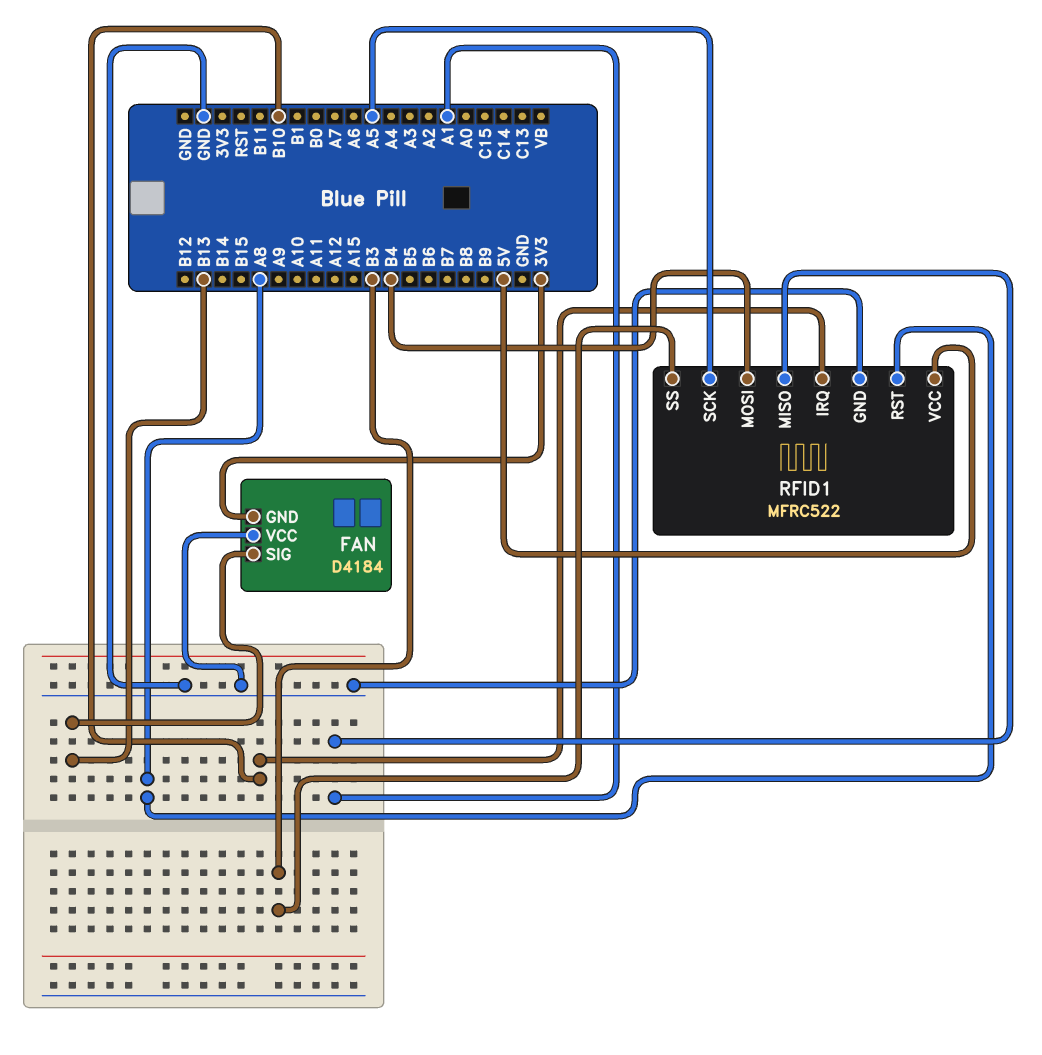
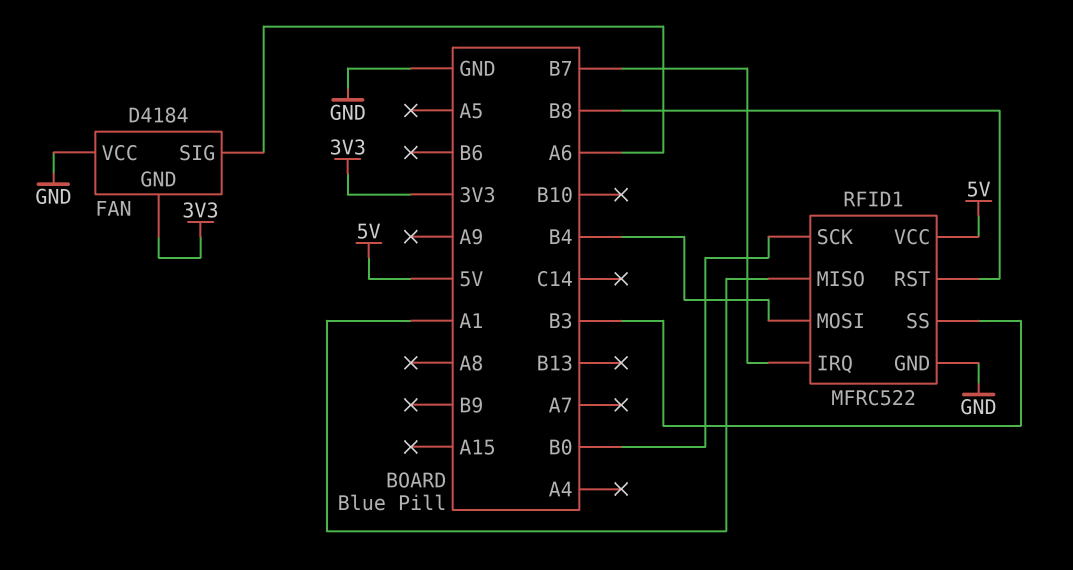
FAN pin SIG: B13 -> A6
RFID1 pin IRQ: B10 -> B7
RFID1 pin RST: A8 -> B8
RFID1 pin SCK: A5 -> B0

